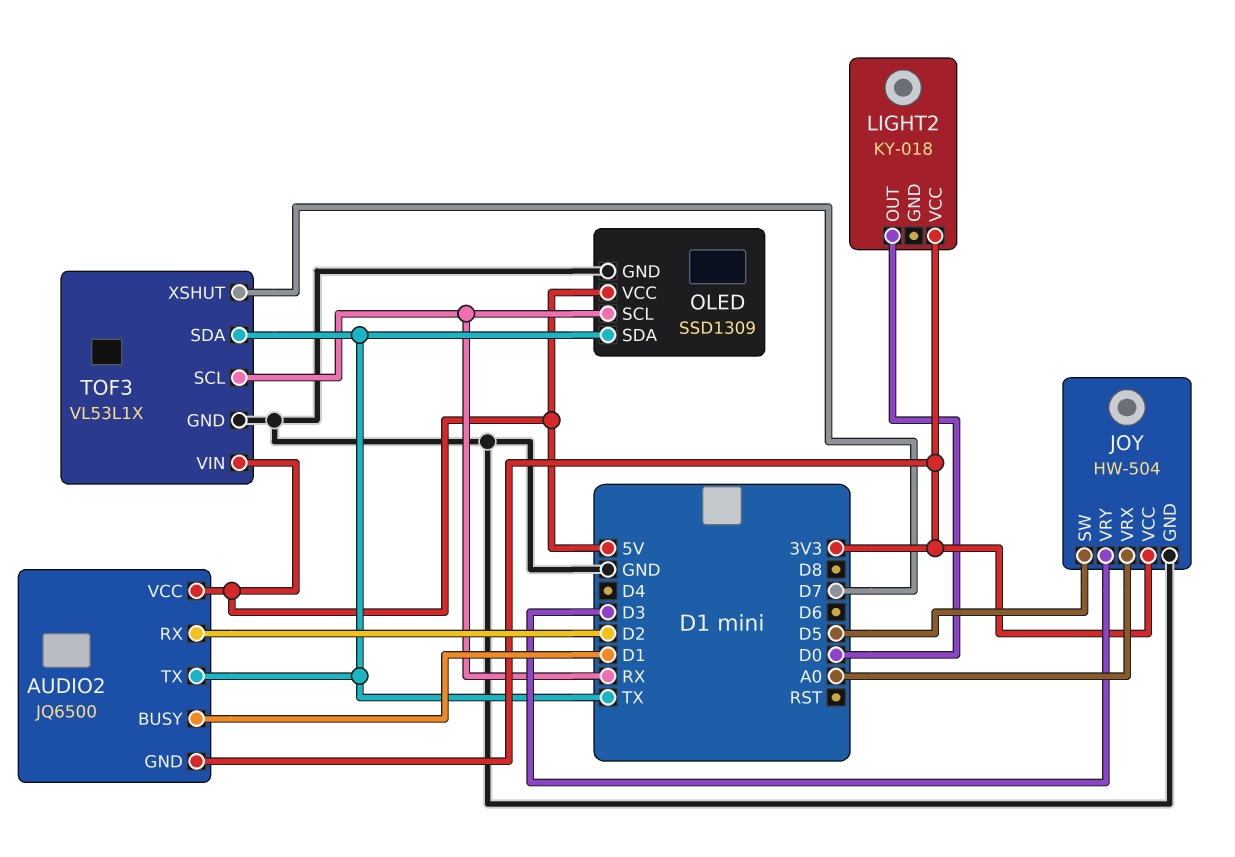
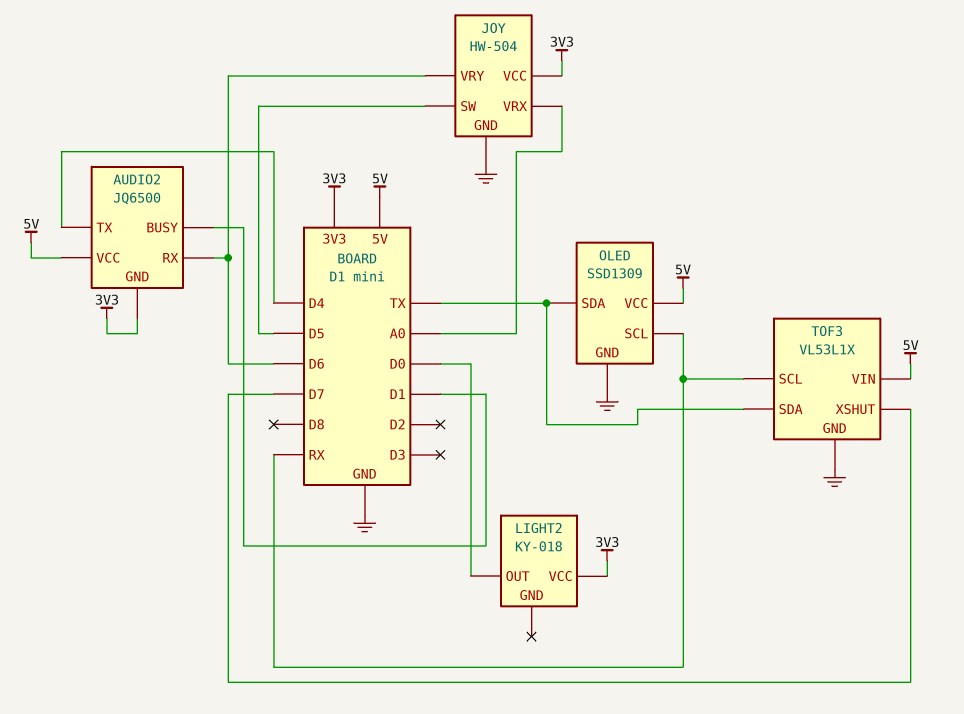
AUDIO2 pin RX: D2 -> D6
AUDIO2 pin TX: TX -> D4
JOY pin VRY: D3 -> D6

